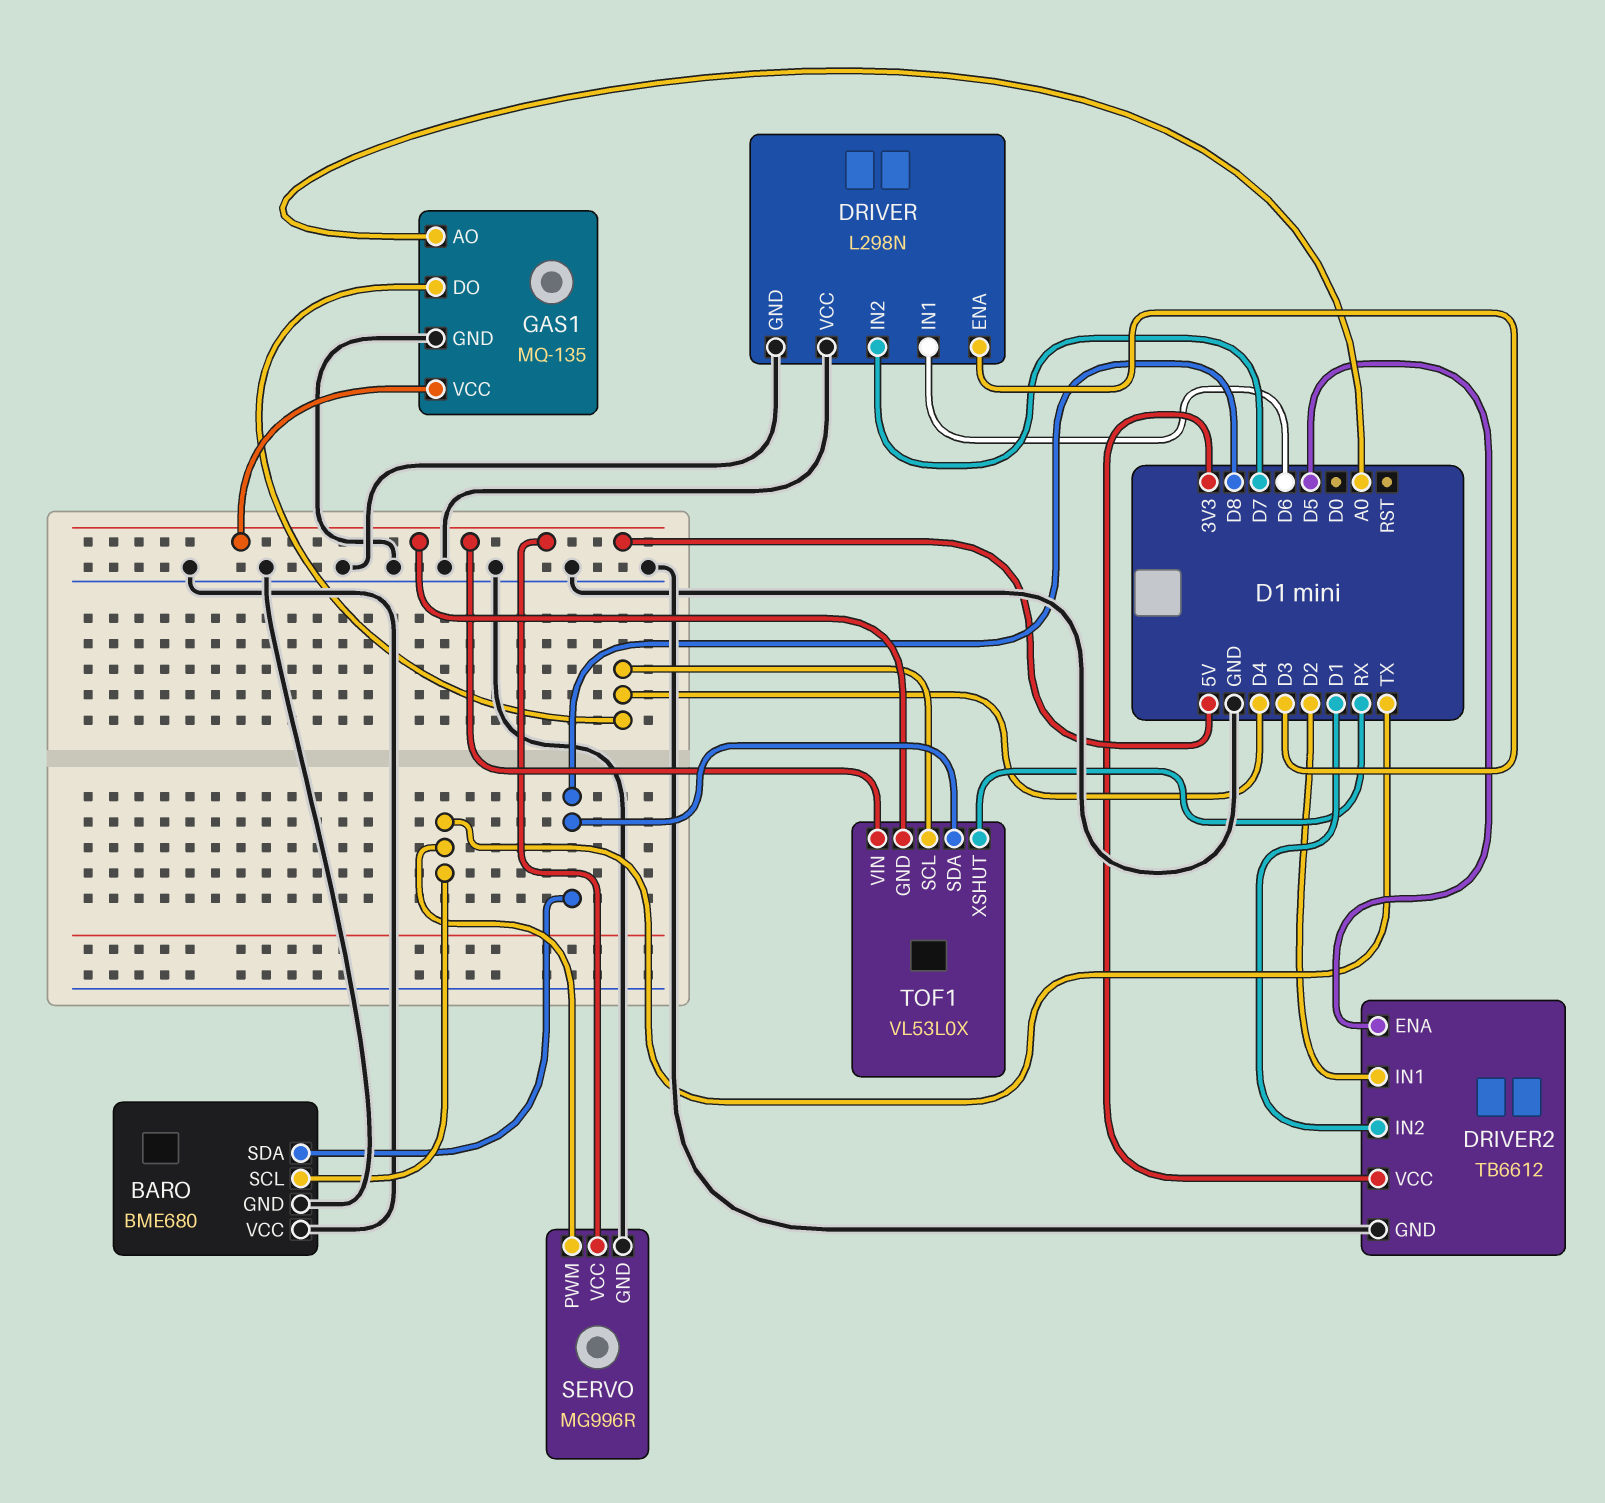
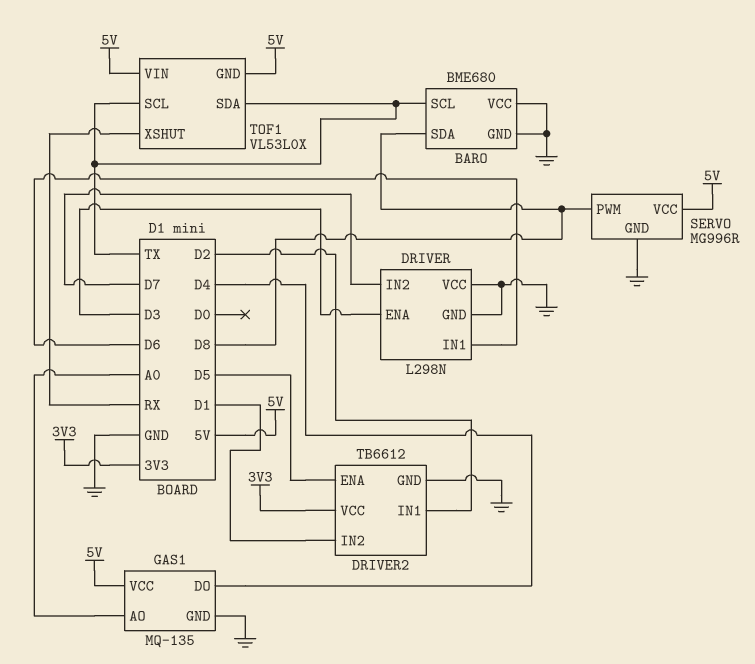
SERVO pin PWM: TX -> D8
TOF1 pin SCL: D4 -> TX
TOF1 pin SDA: D8 -> TX

